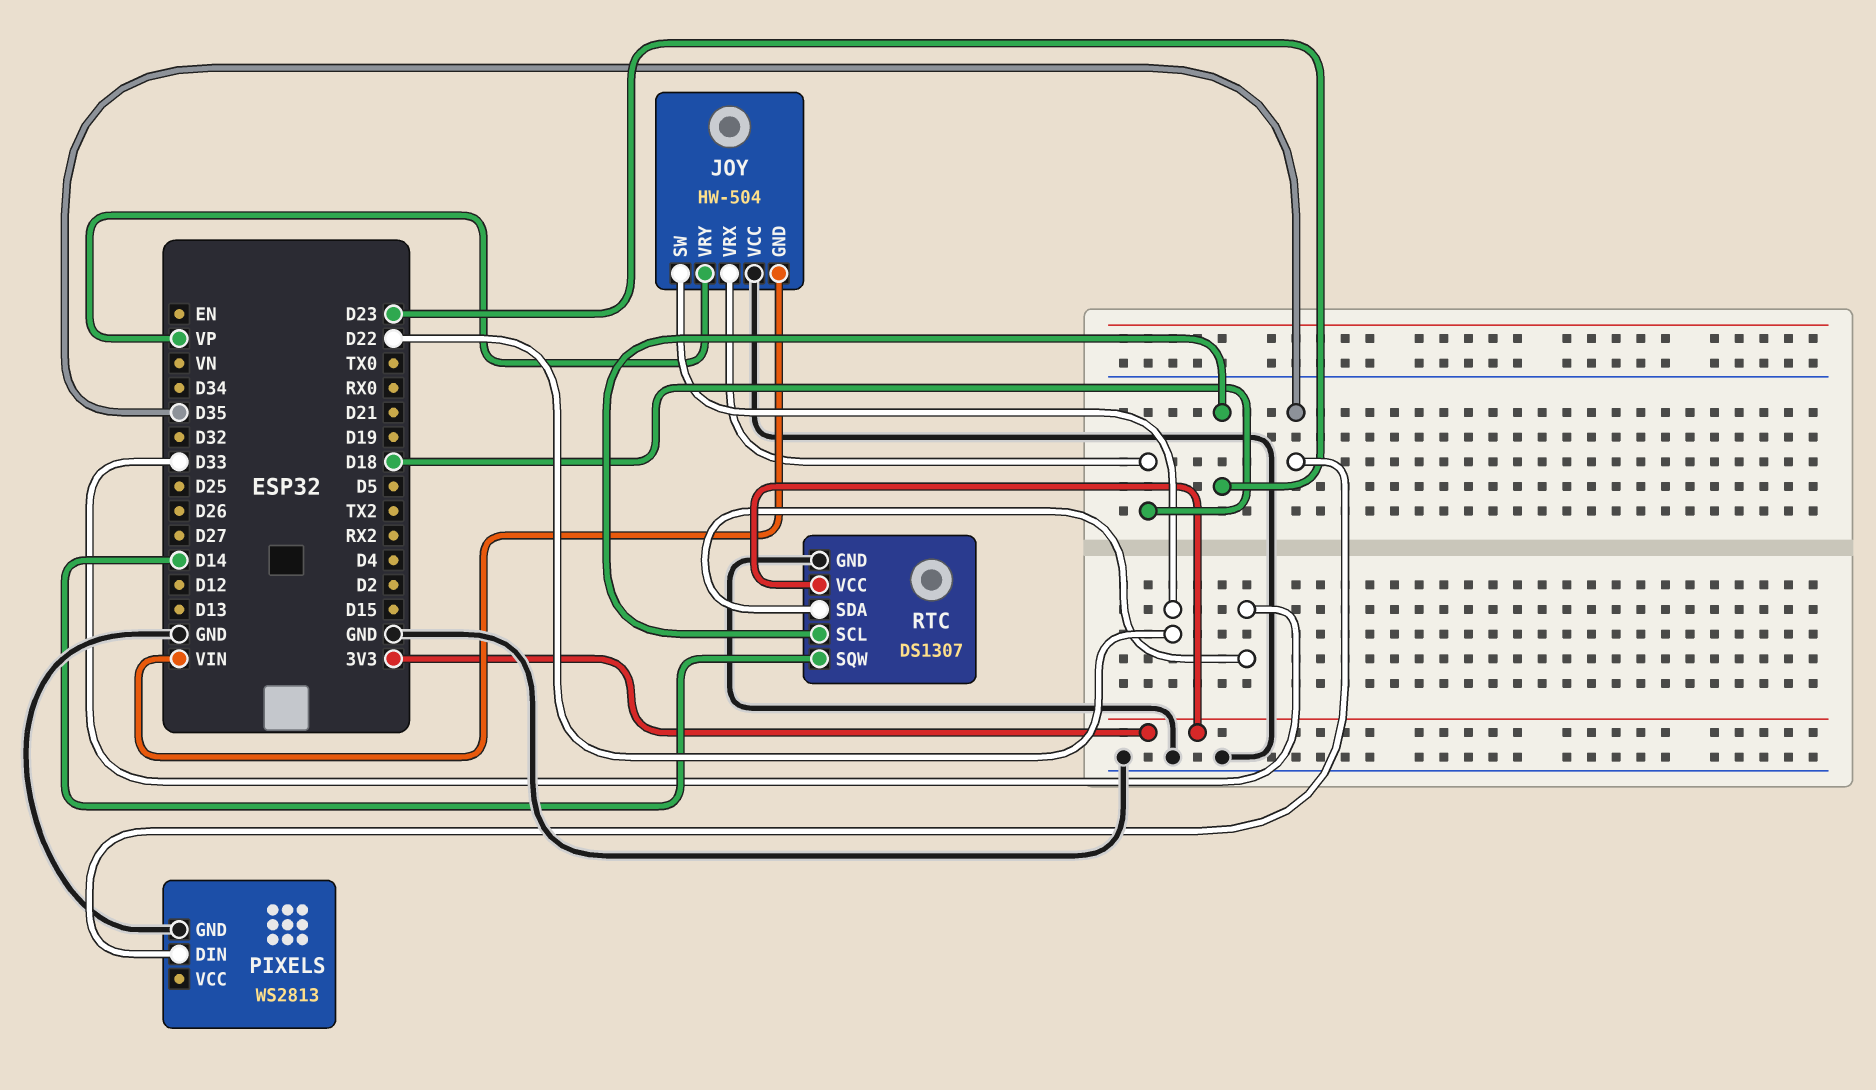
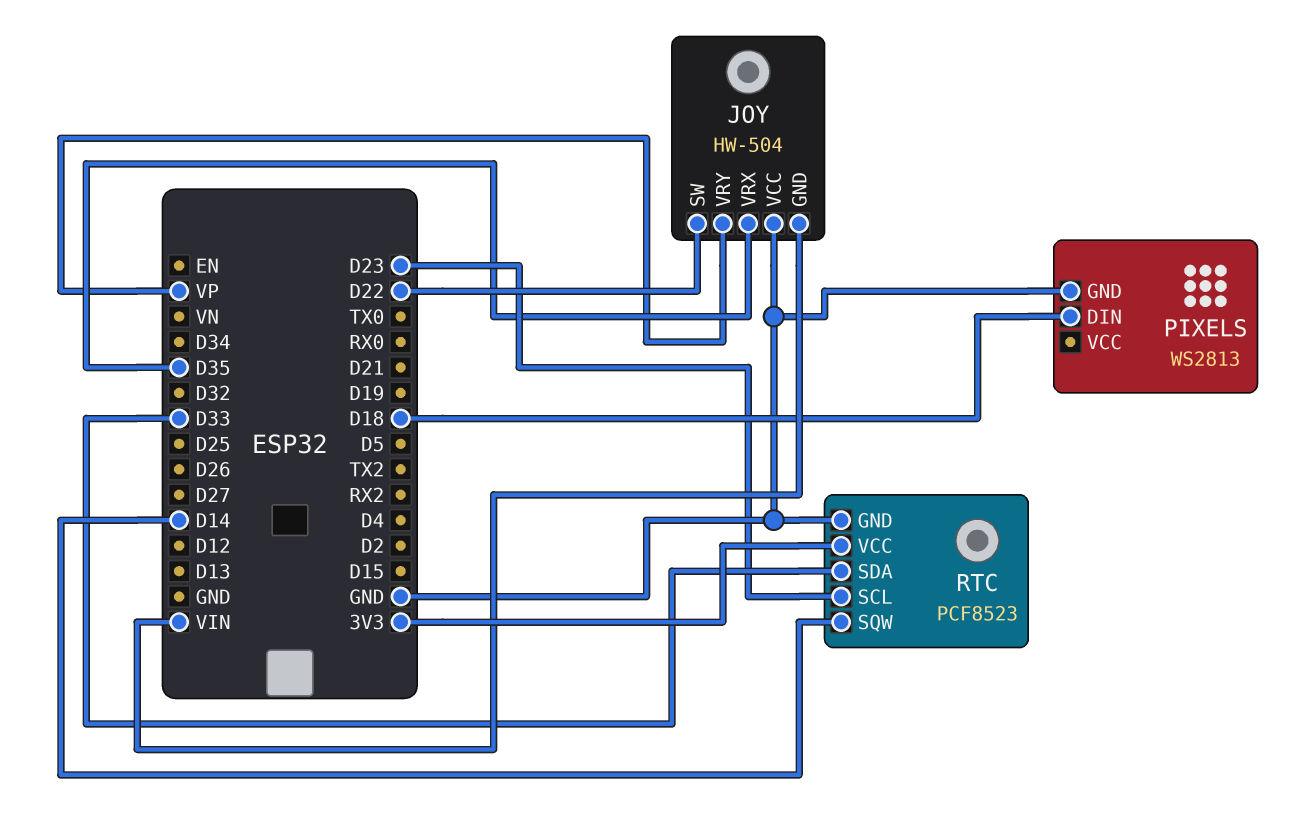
JOY pin VRX: D18 -> D35
PIXELS pin DIN: D35 -> D18
RTC: DS1307 -> PCF8523

